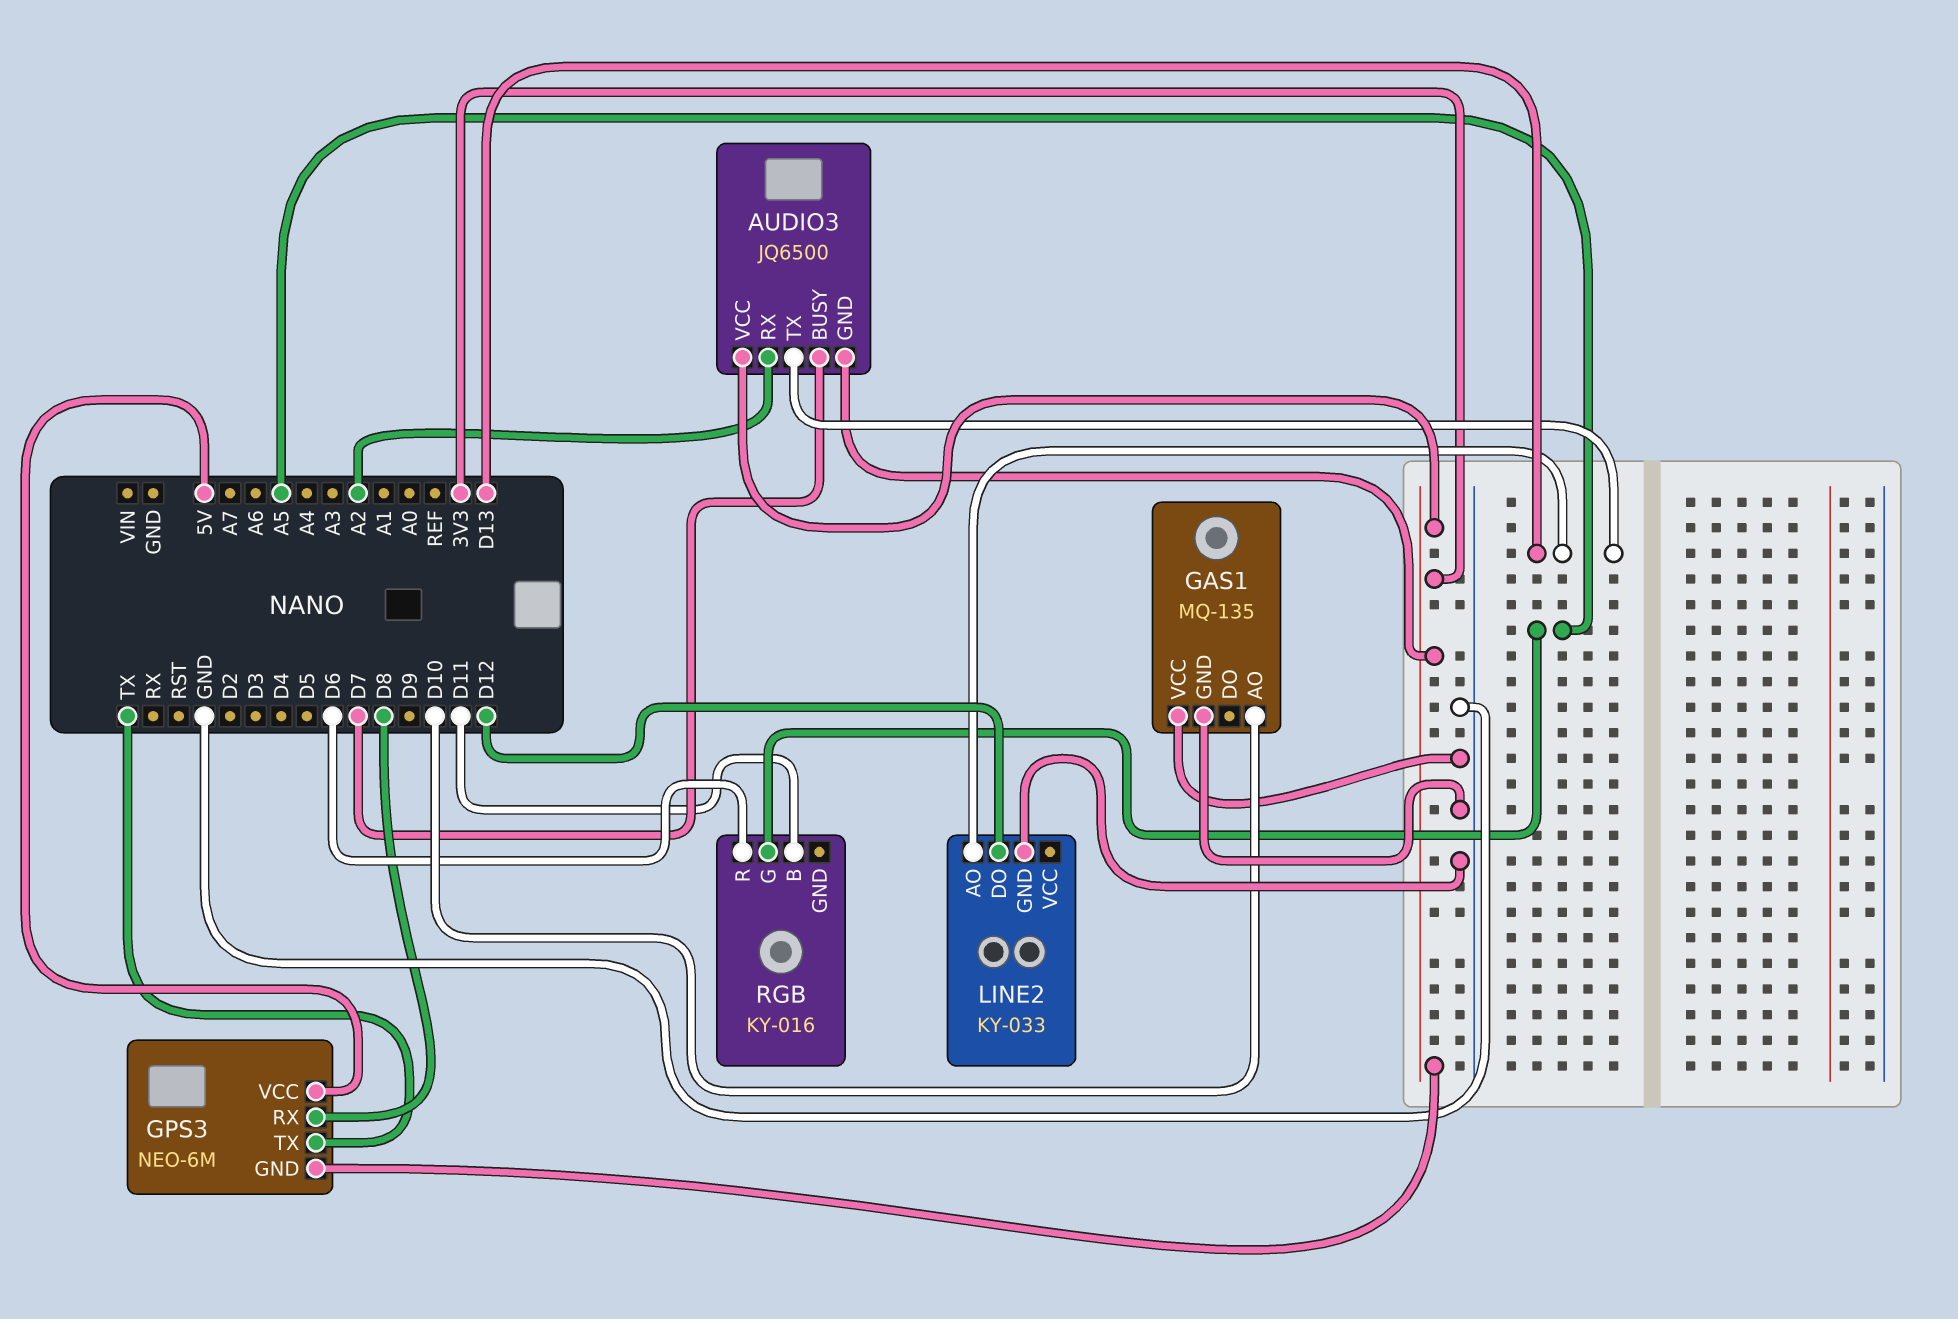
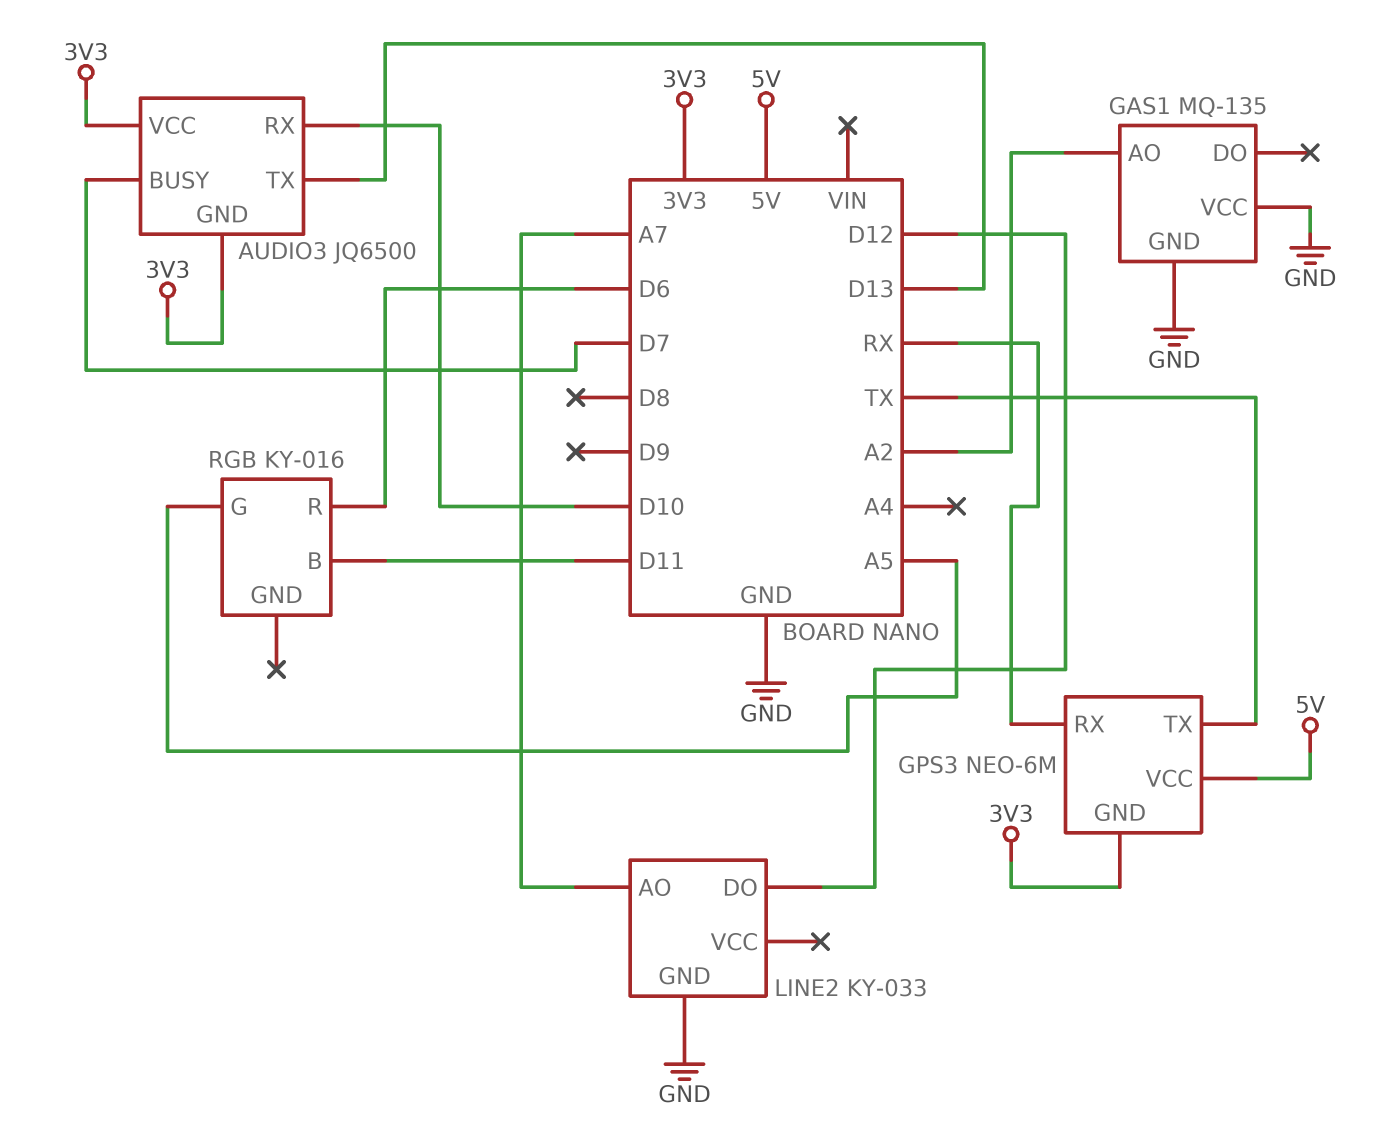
AUDIO3 pin RX: A2 -> D10
GAS1 pin AO: D10 -> A2
GPS3 pin RX: D8 -> RX
LINE2 pin AO: D13 -> A7

